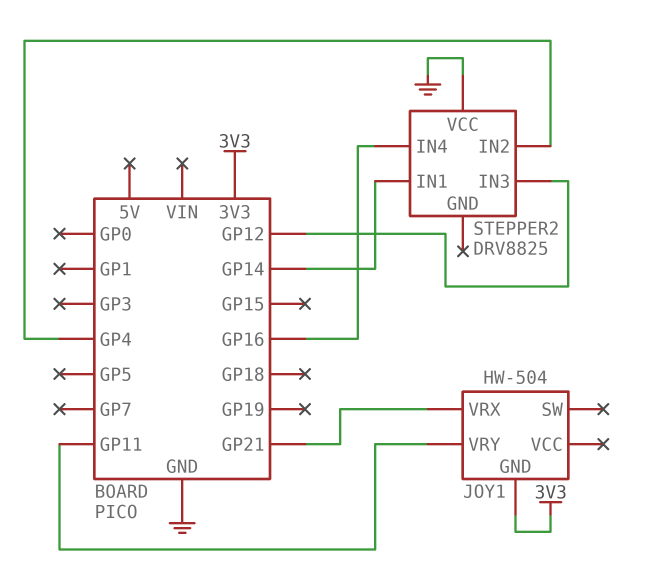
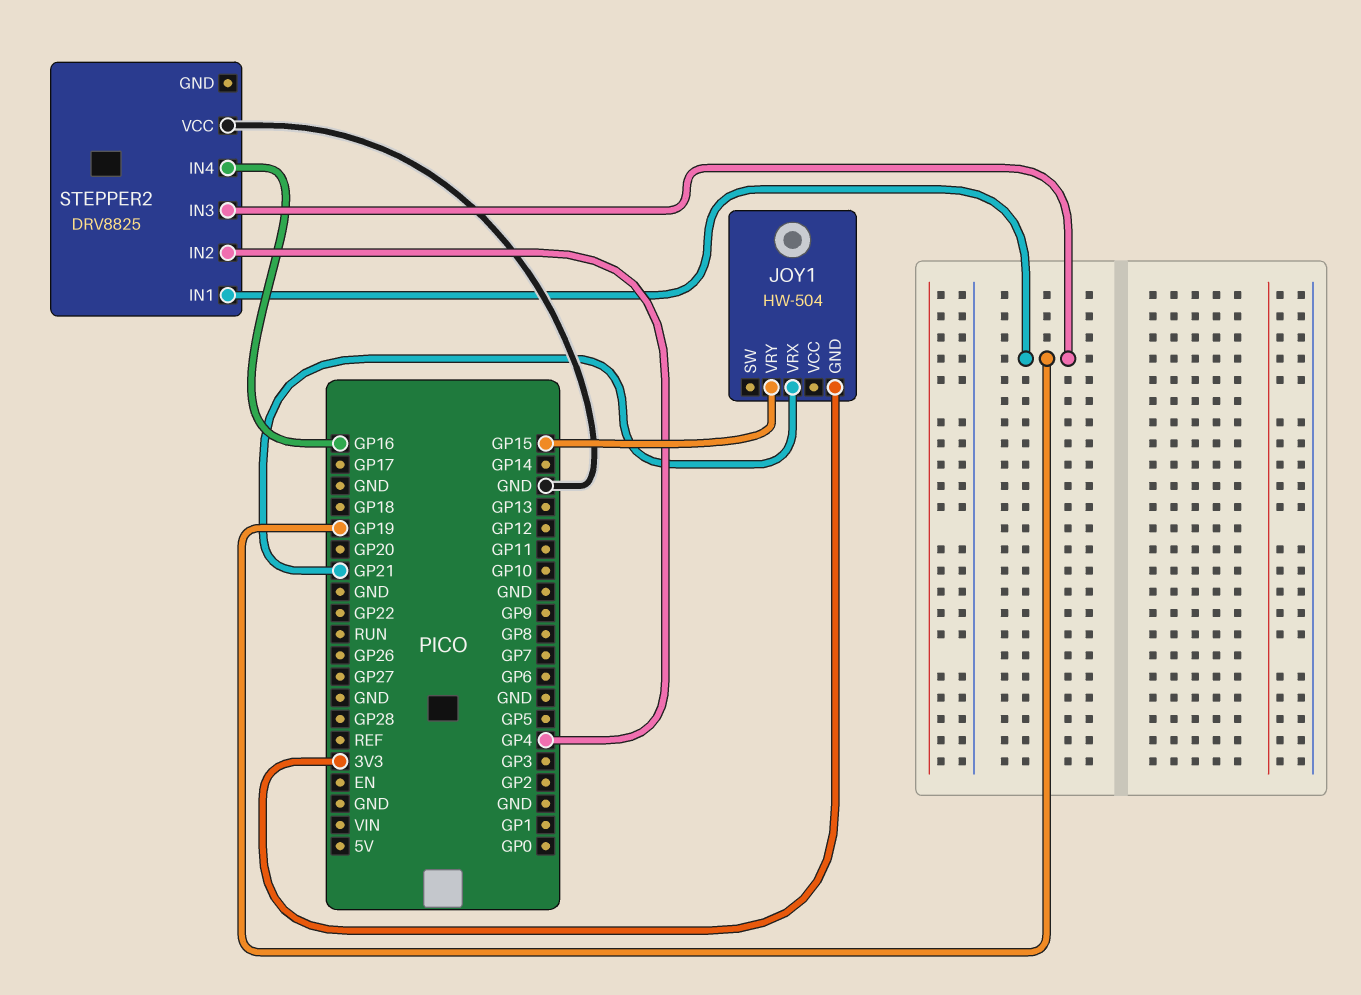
JOY1 pin VRY: GP11 -> GP15
STEPPER2 pin IN1: GP14 -> GP19
STEPPER2 pin IN3: GP12 -> GP19

